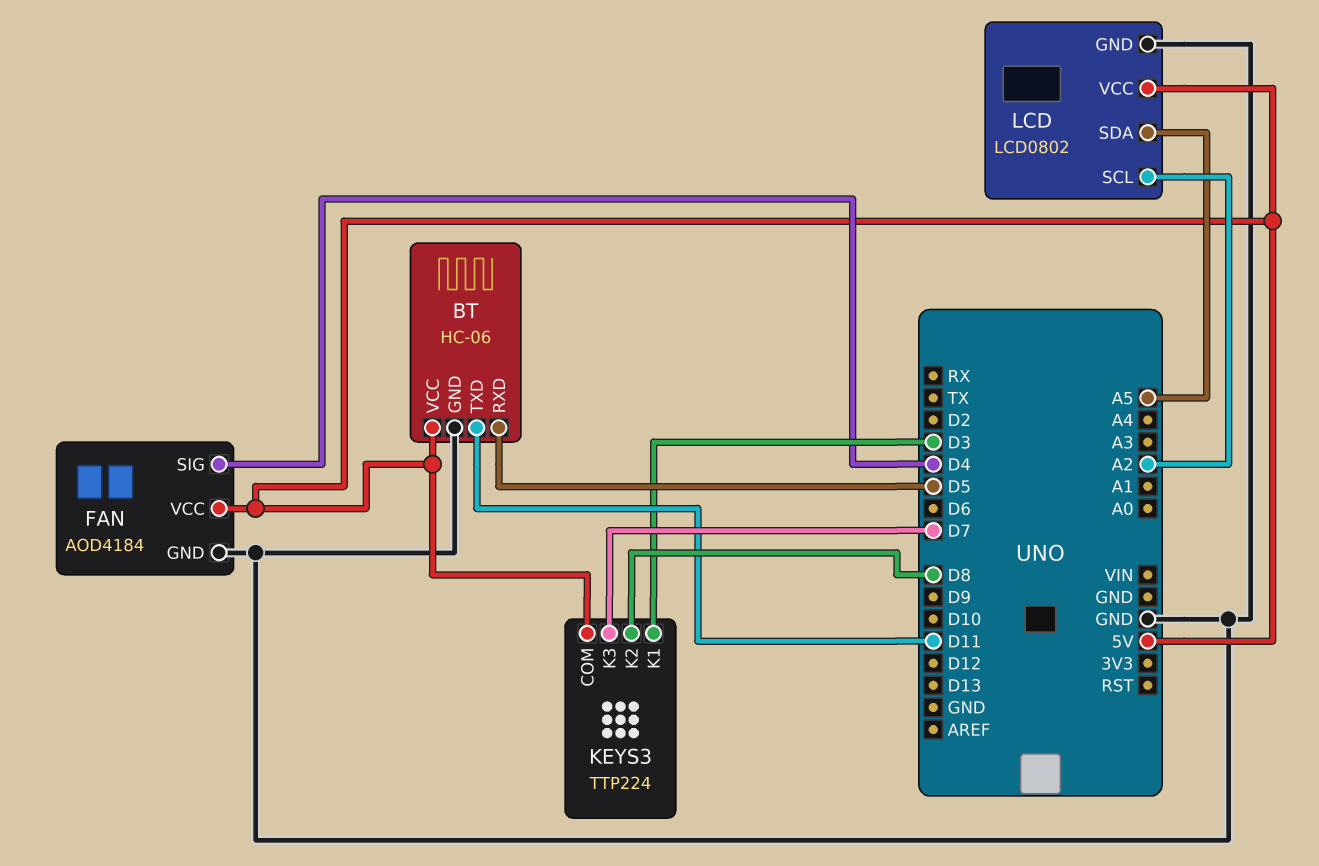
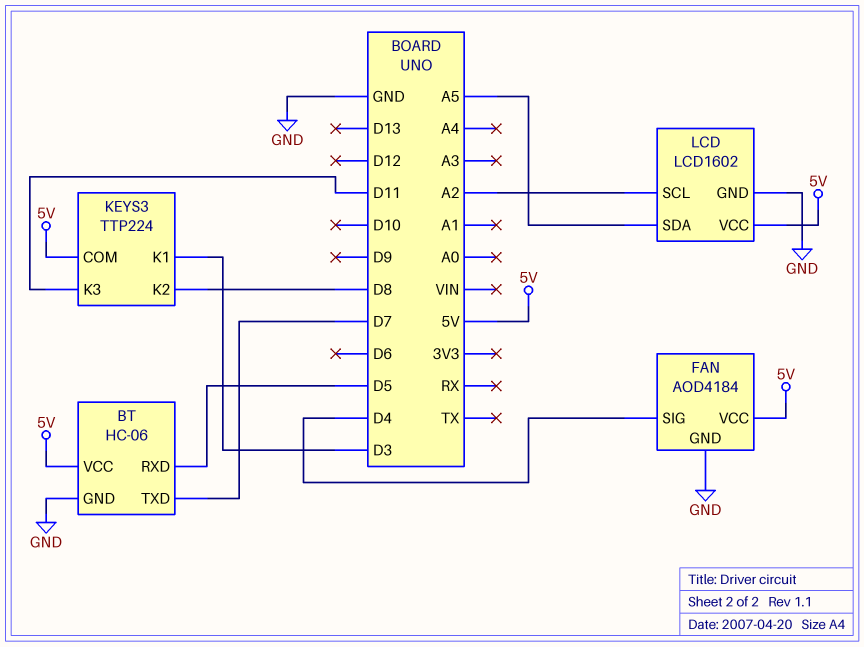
BT pin TXD: D11 -> D7
KEYS3 pin K3: D7 -> D11
LCD: LCD0802 -> LCD1602

